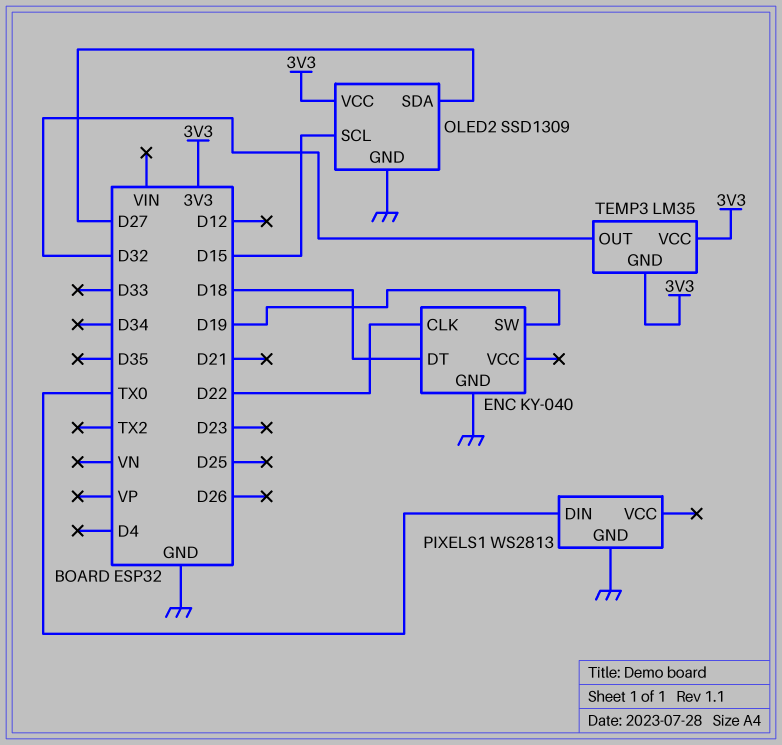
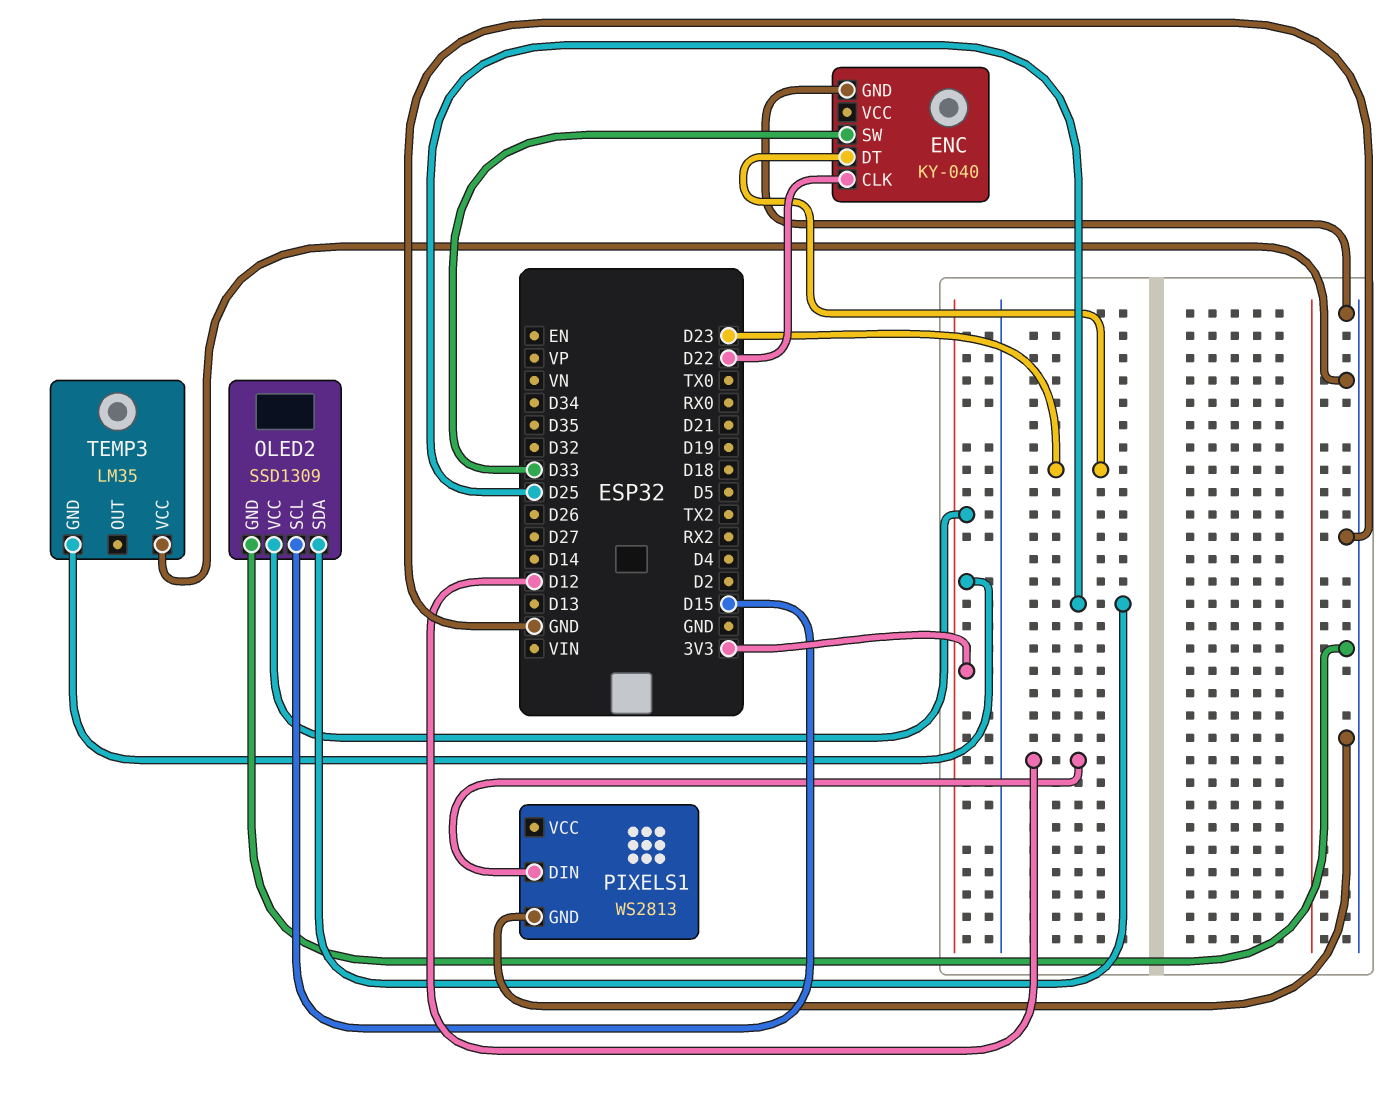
ENC pin DT: D18 -> D23
ENC pin SW: D19 -> D33
OLED2 pin SDA: D27 -> D25
PIXELS1 pin DIN: TX0 -> D12
TEMP3 pin OUT: D32 -> none
TEMP3 pin VCC: 3V3 -> GND

